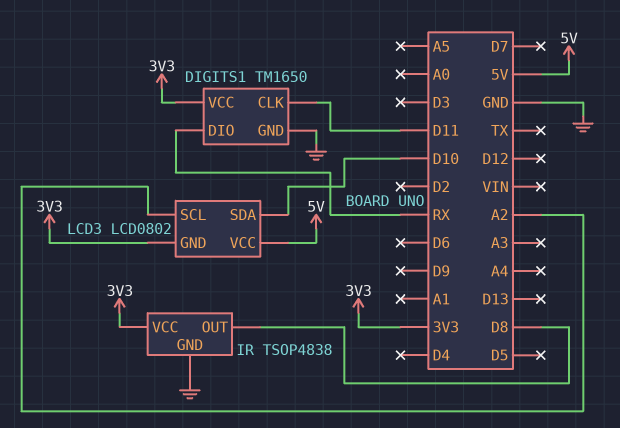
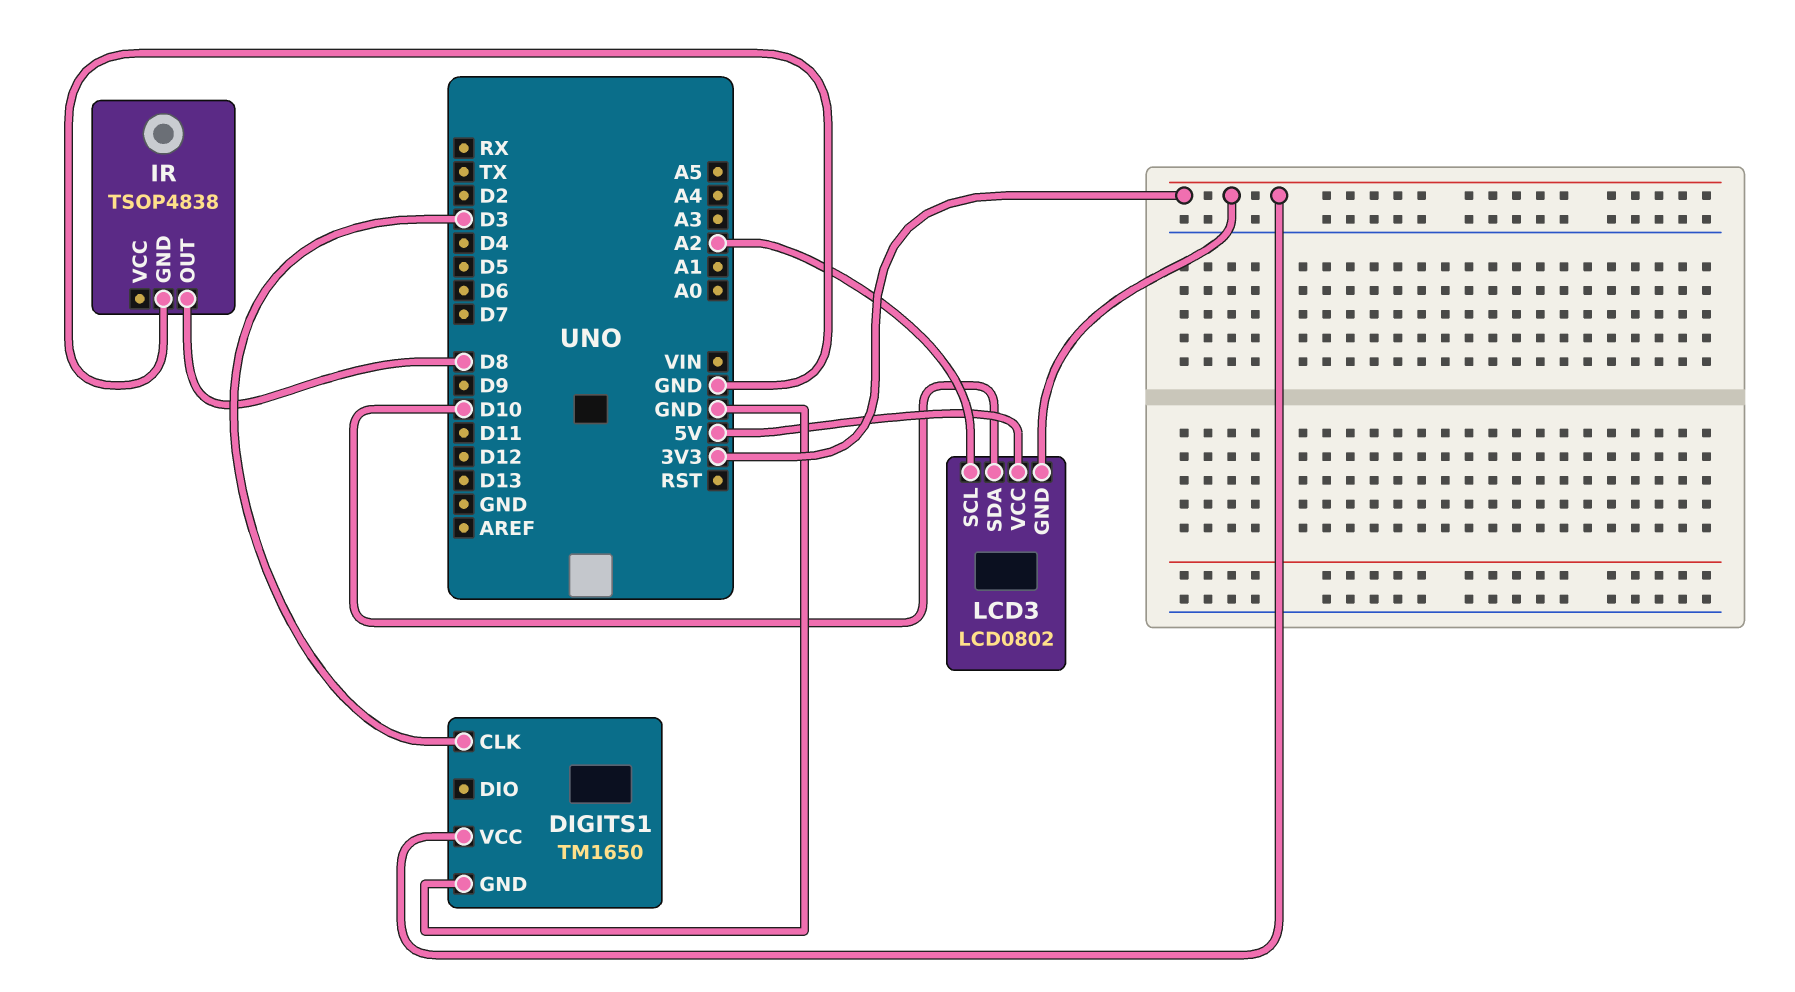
DIGITS1 pin CLK: D11 -> D3
DIGITS1 pin DIO: RX -> none
IR pin VCC: 3V3 -> none

